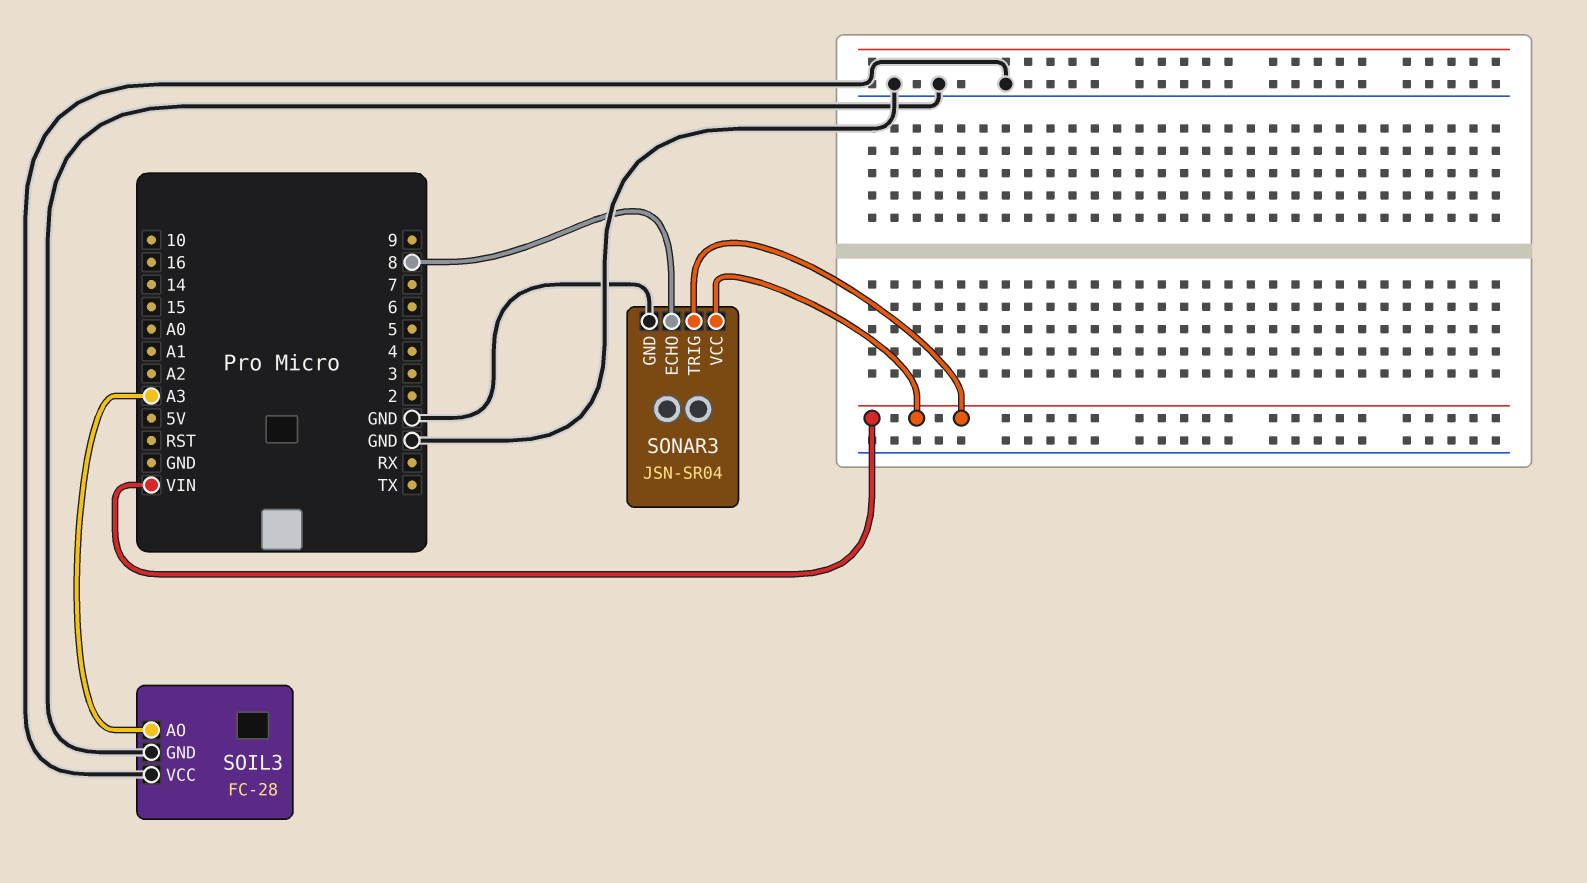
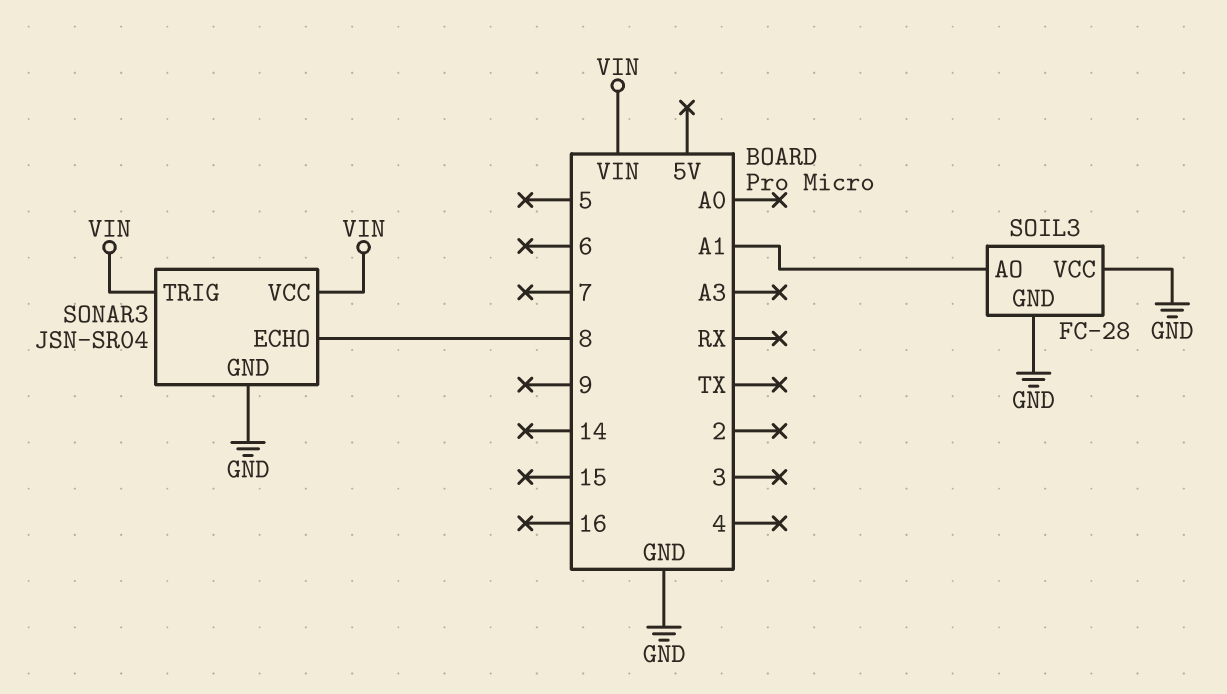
SOIL3 pin AO: A3 -> A1

